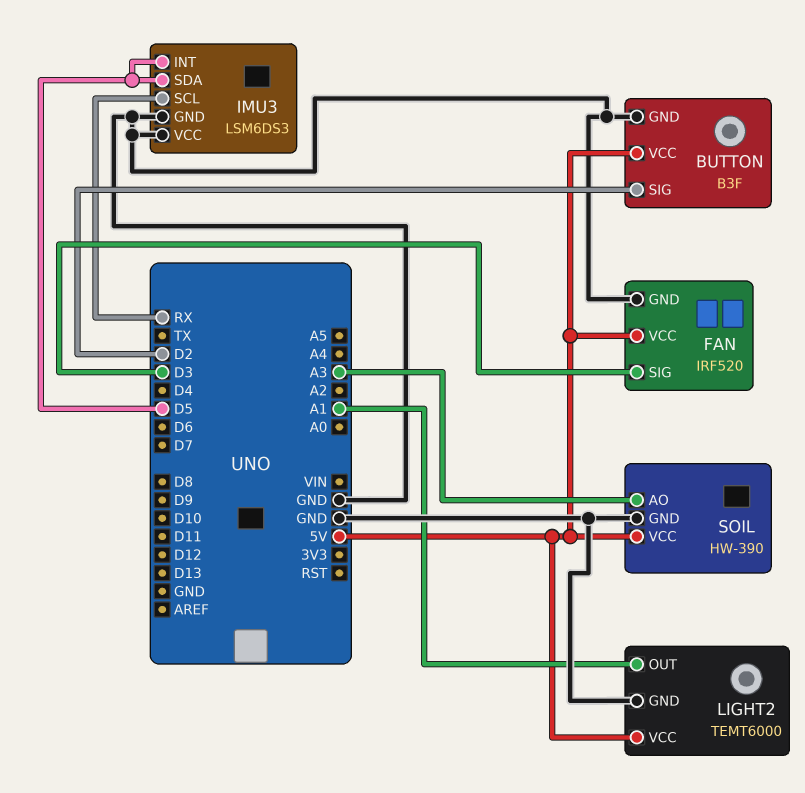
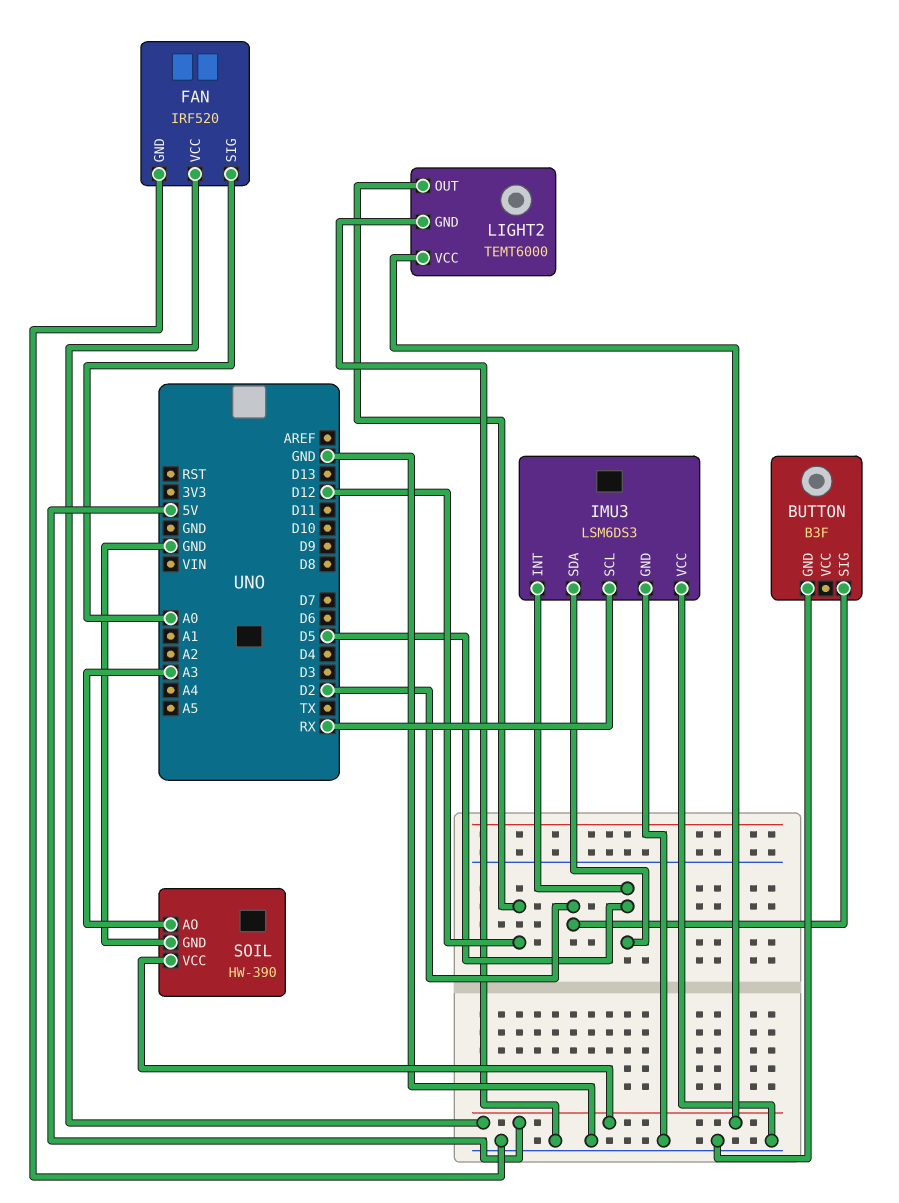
BUTTON pin VCC: 5V -> none
FAN pin SIG: D3 -> A0
LIGHT2 pin OUT: A1 -> D12

